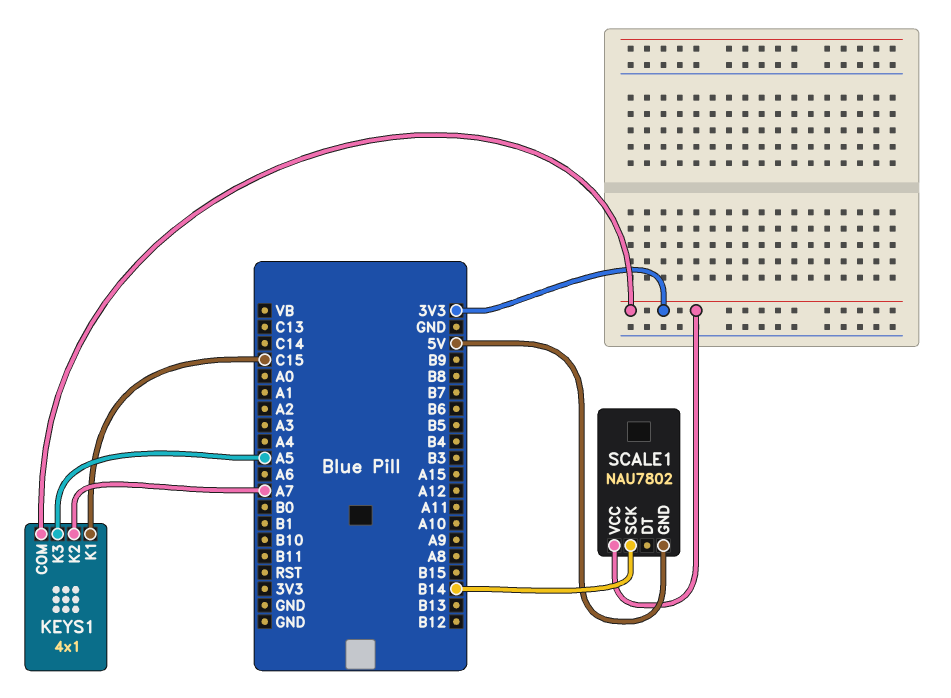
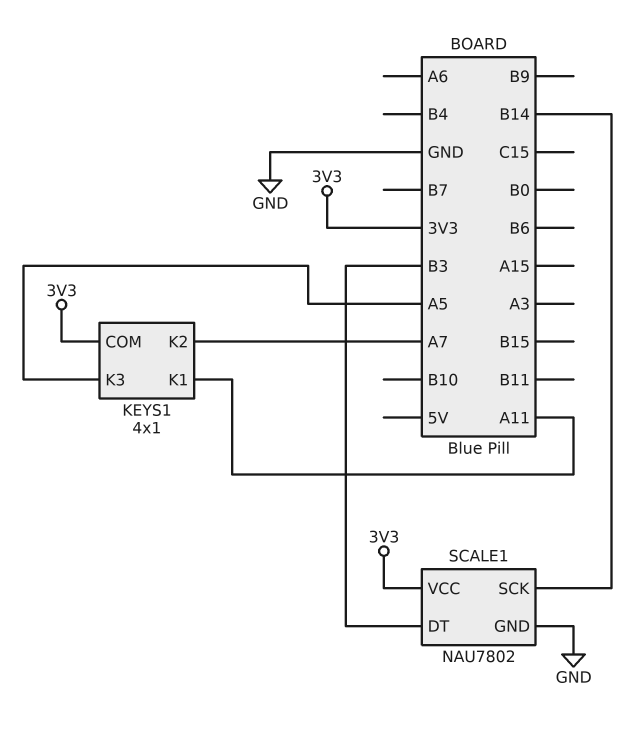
KEYS1 pin K1: C15 -> A11
SCALE1 pin DT: none -> B3
SCALE1 pin GND: 5V -> GND

